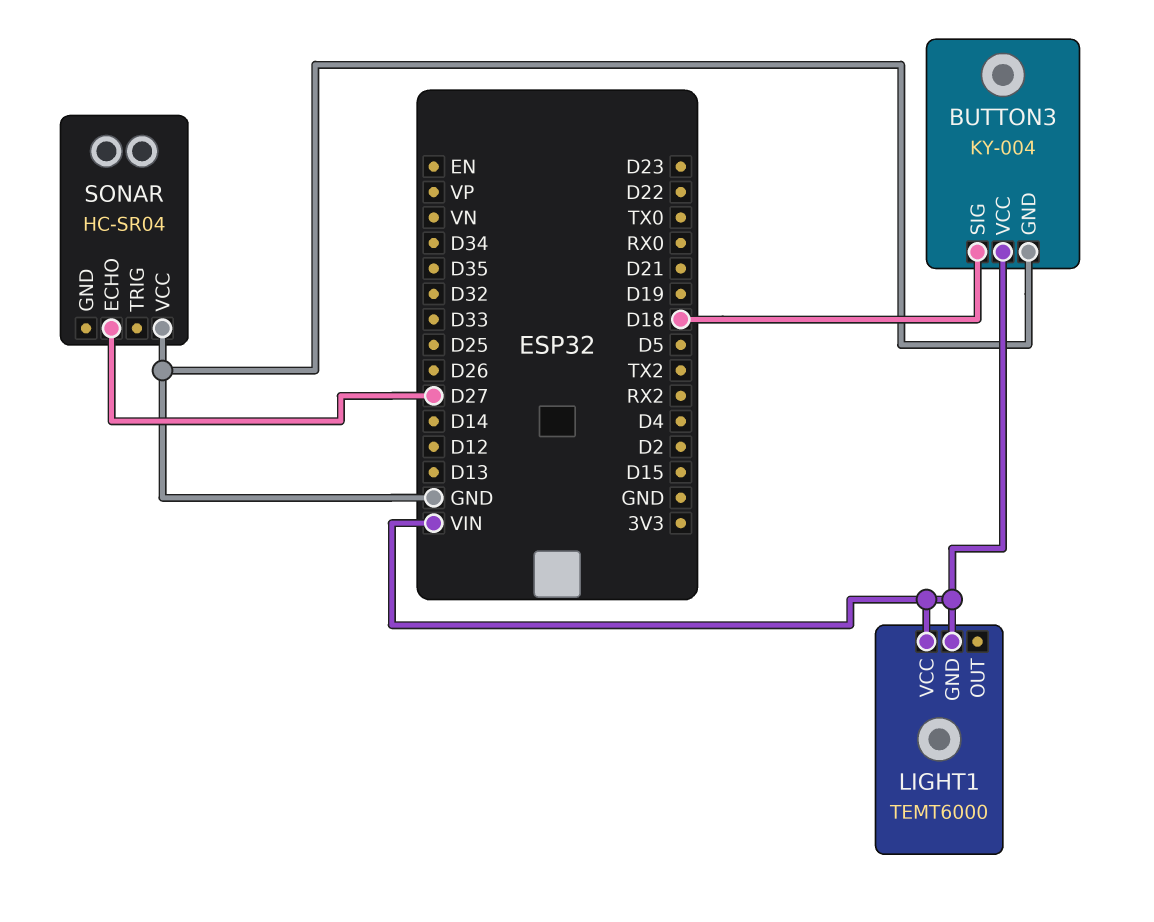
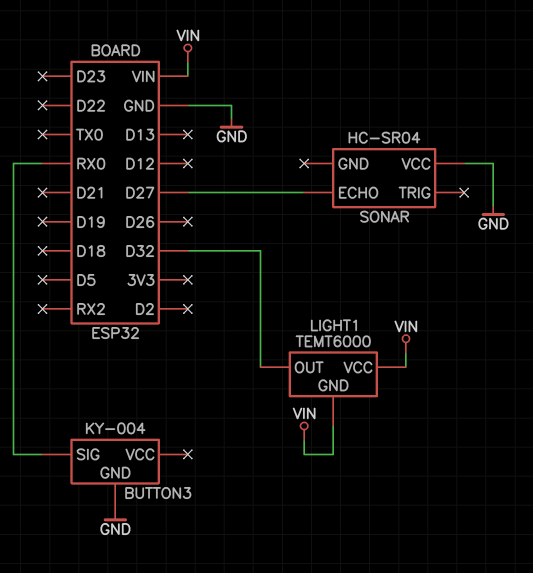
BUTTON3 pin SIG: D18 -> RX0
BUTTON3 pin VCC: VIN -> none
LIGHT1 pin OUT: none -> D32

